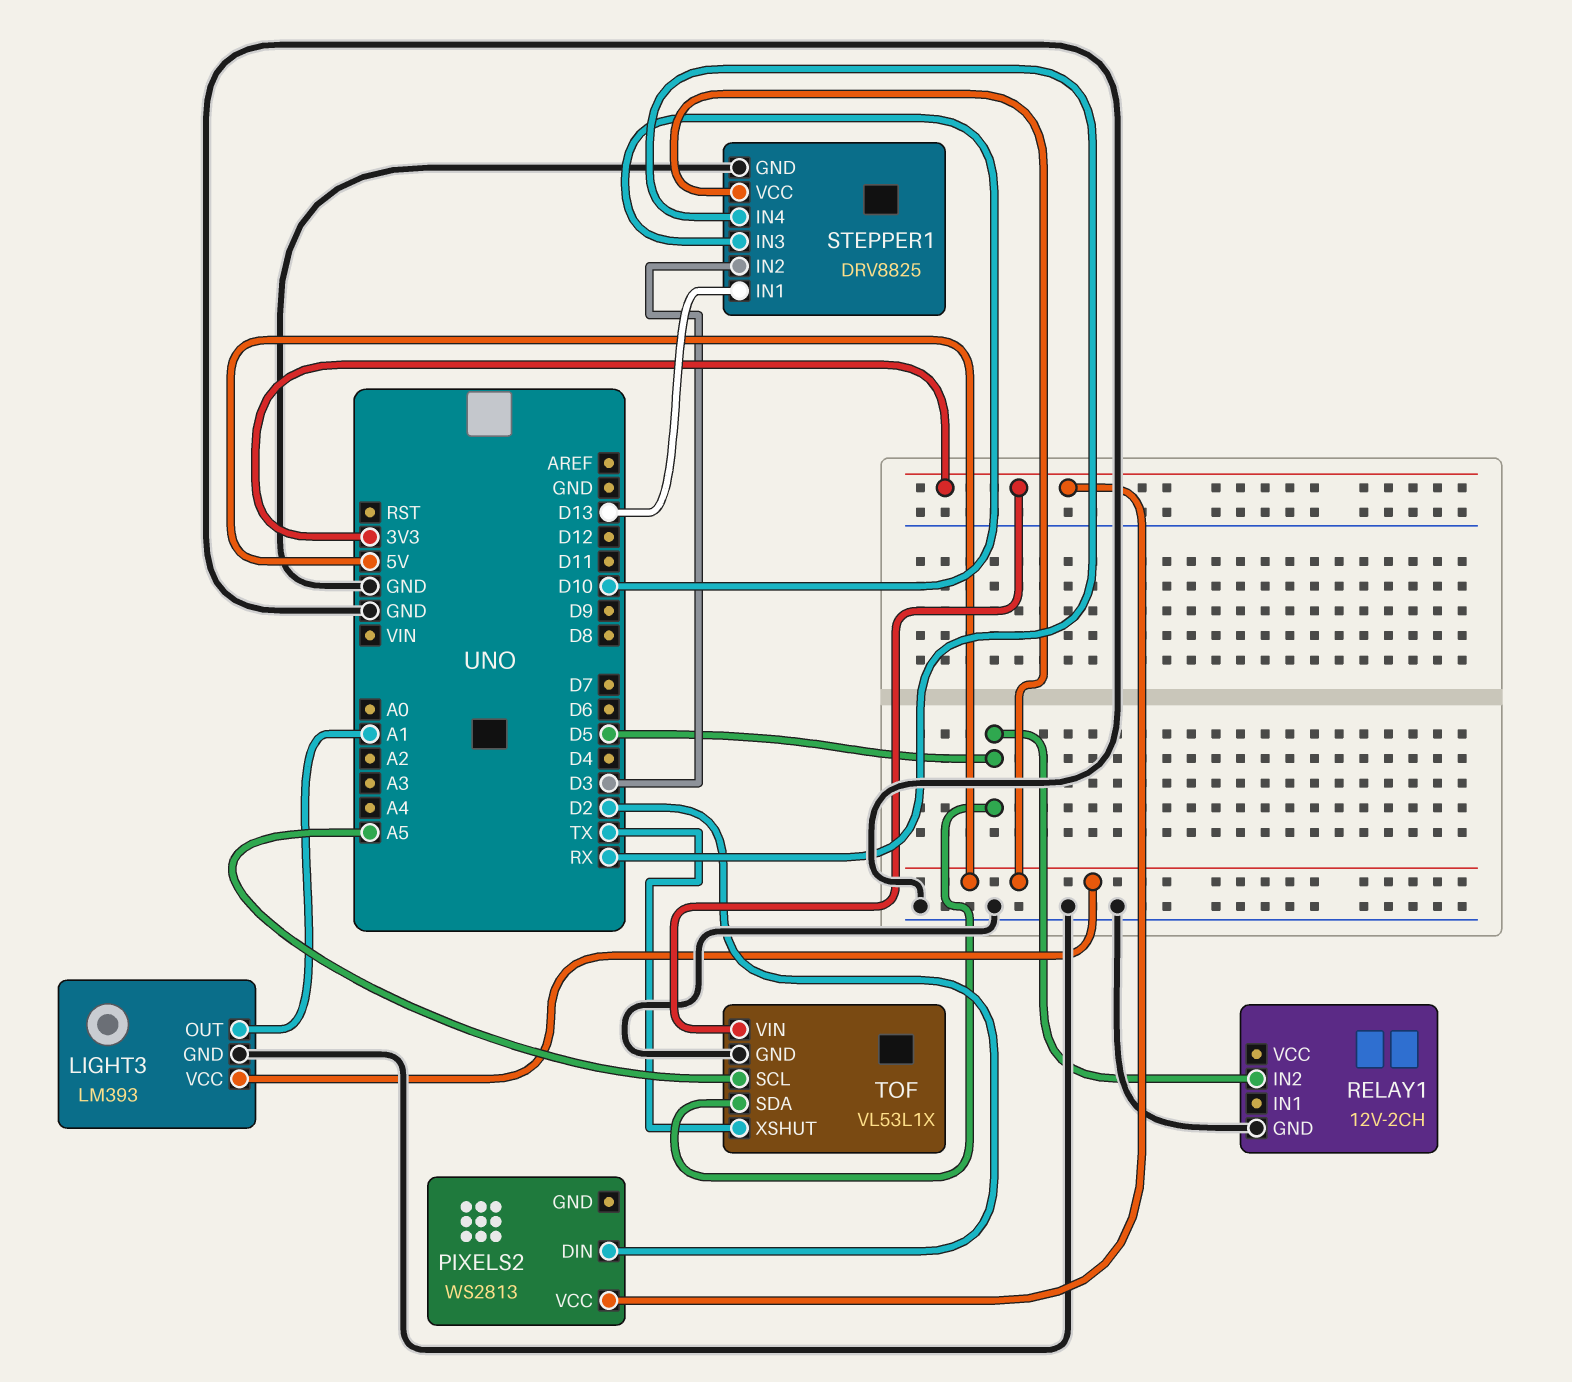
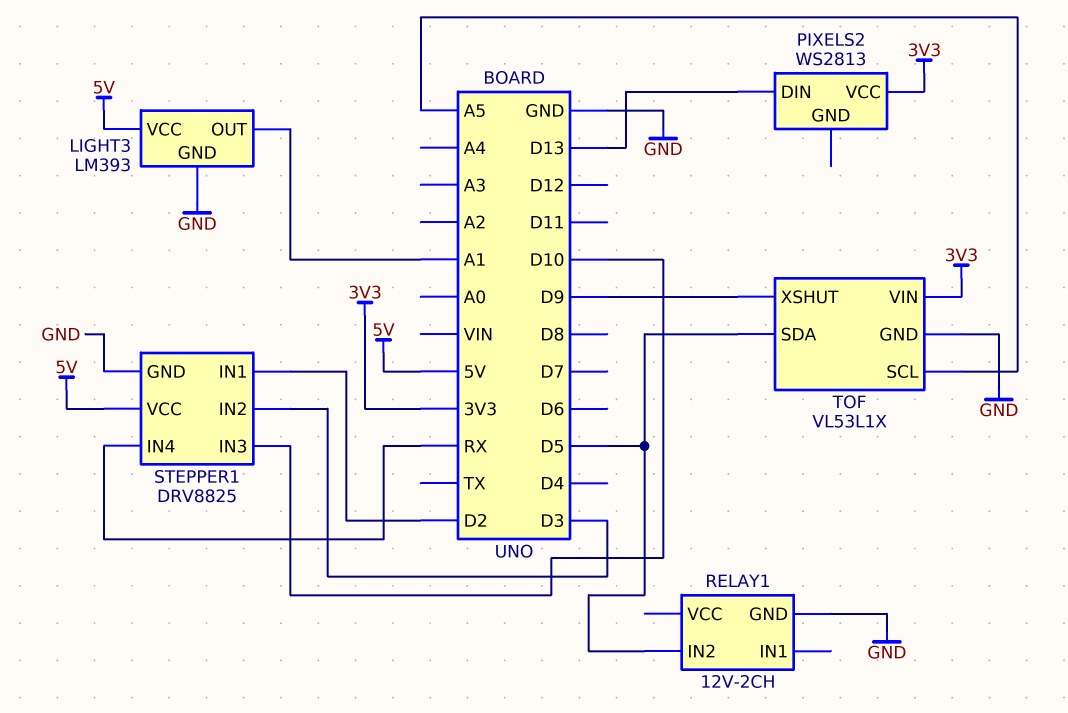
PIXELS2 pin DIN: D2 -> D13
STEPPER1 pin IN1: D13 -> D2
TOF pin XSHUT: TX -> D9

